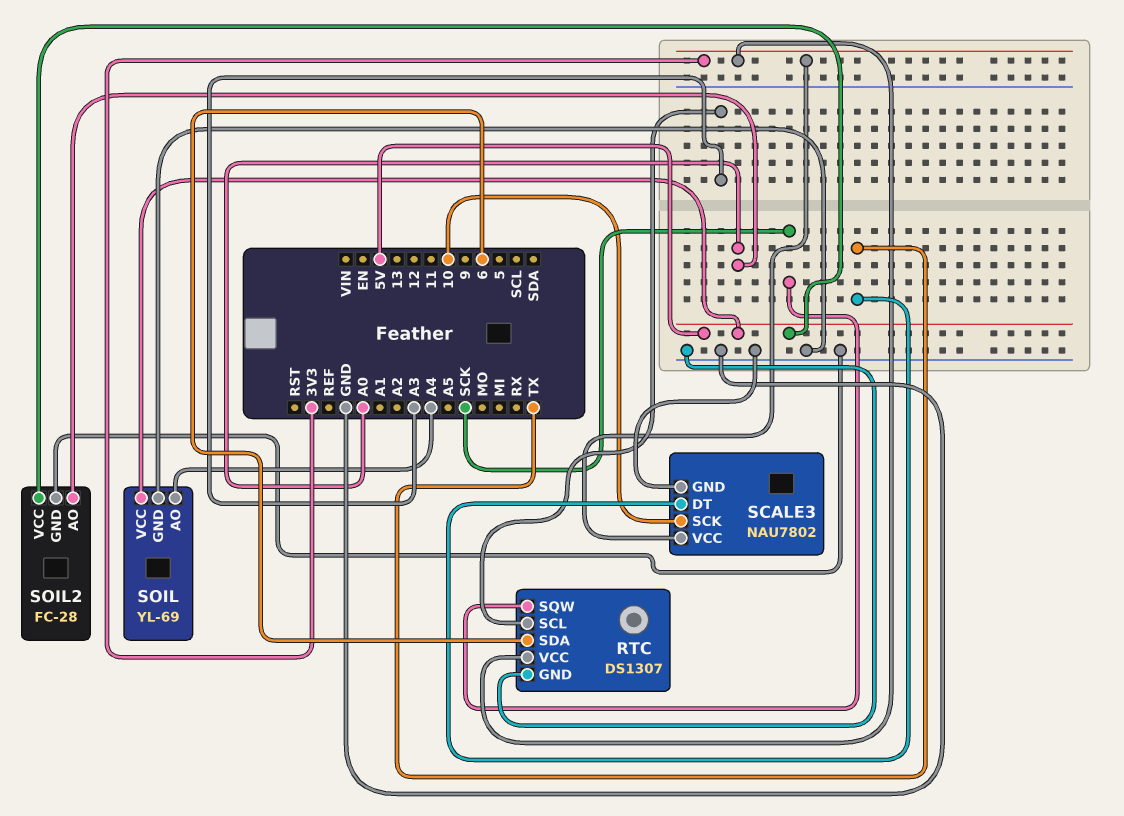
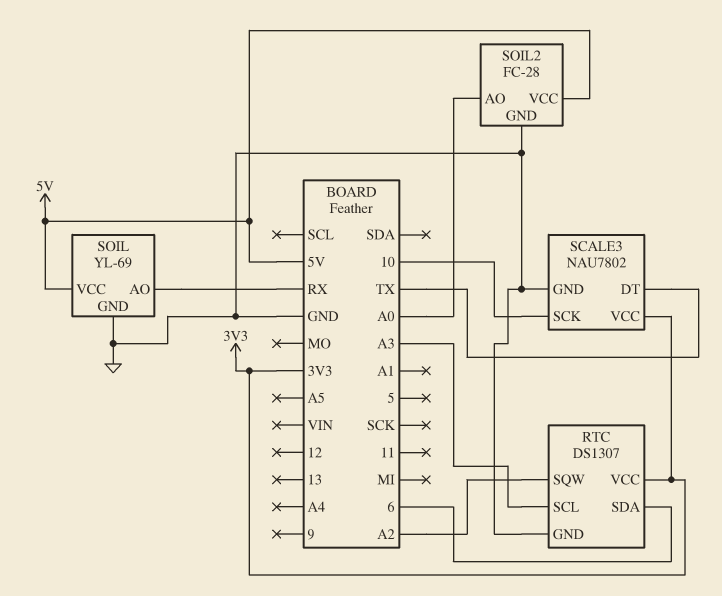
RTC pin SQW: SCK -> A2
SOIL pin AO: A4 -> RX

